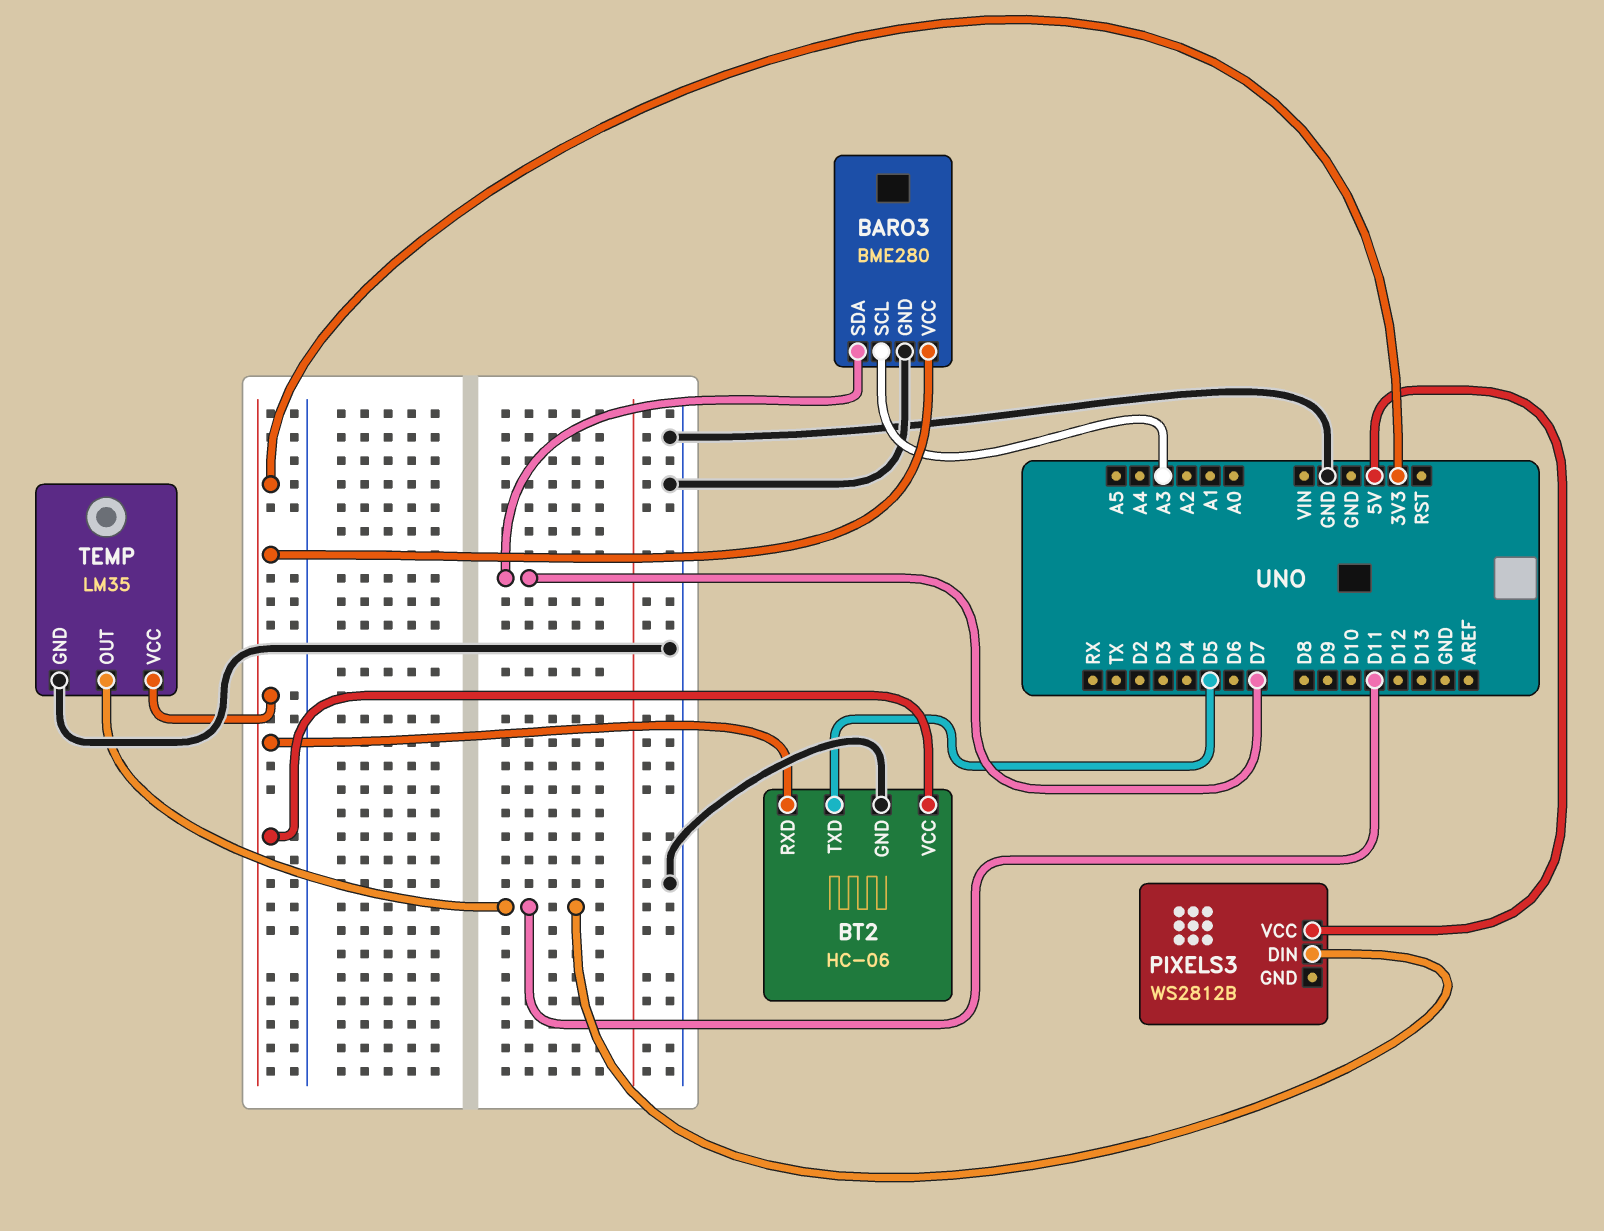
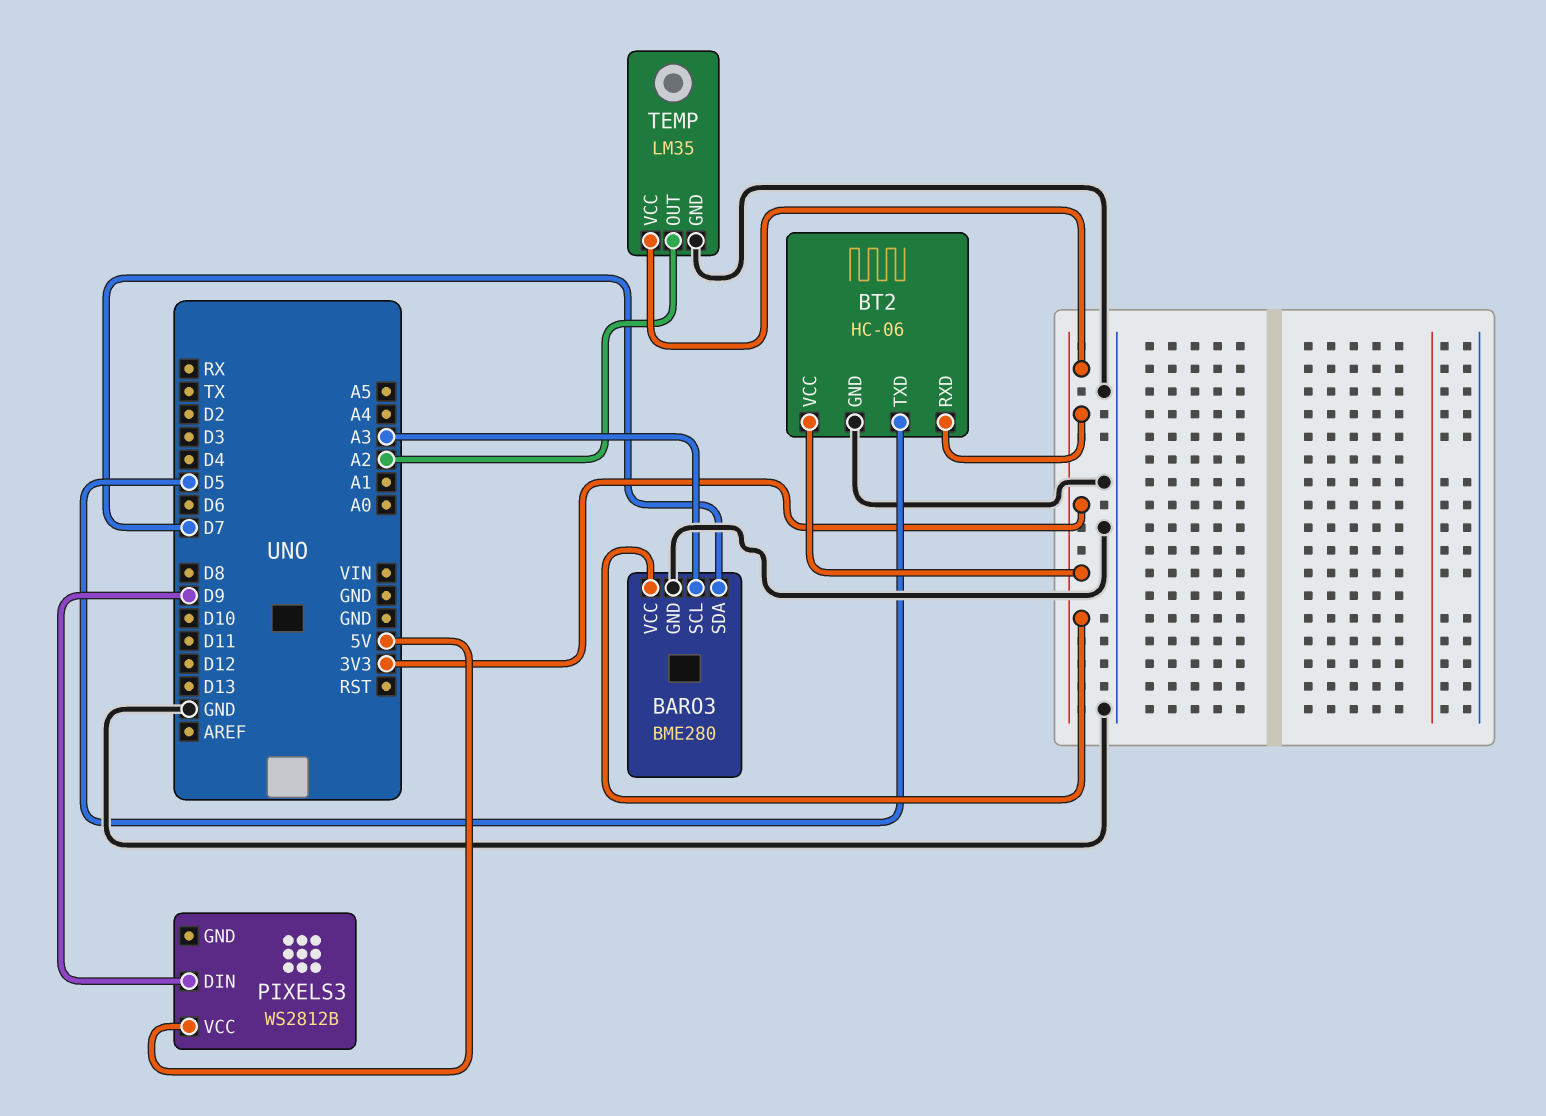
PIXELS3 pin DIN: D11 -> D9
TEMP pin OUT: D11 -> A2

